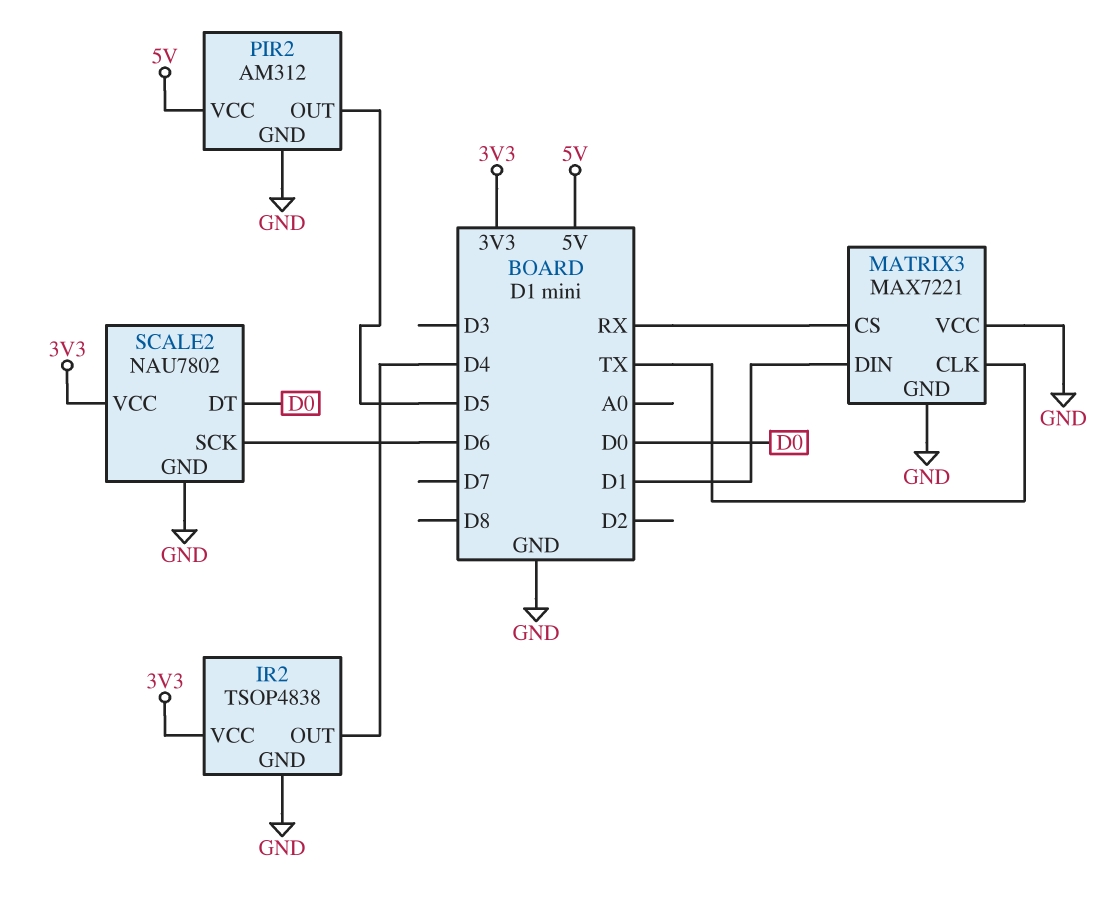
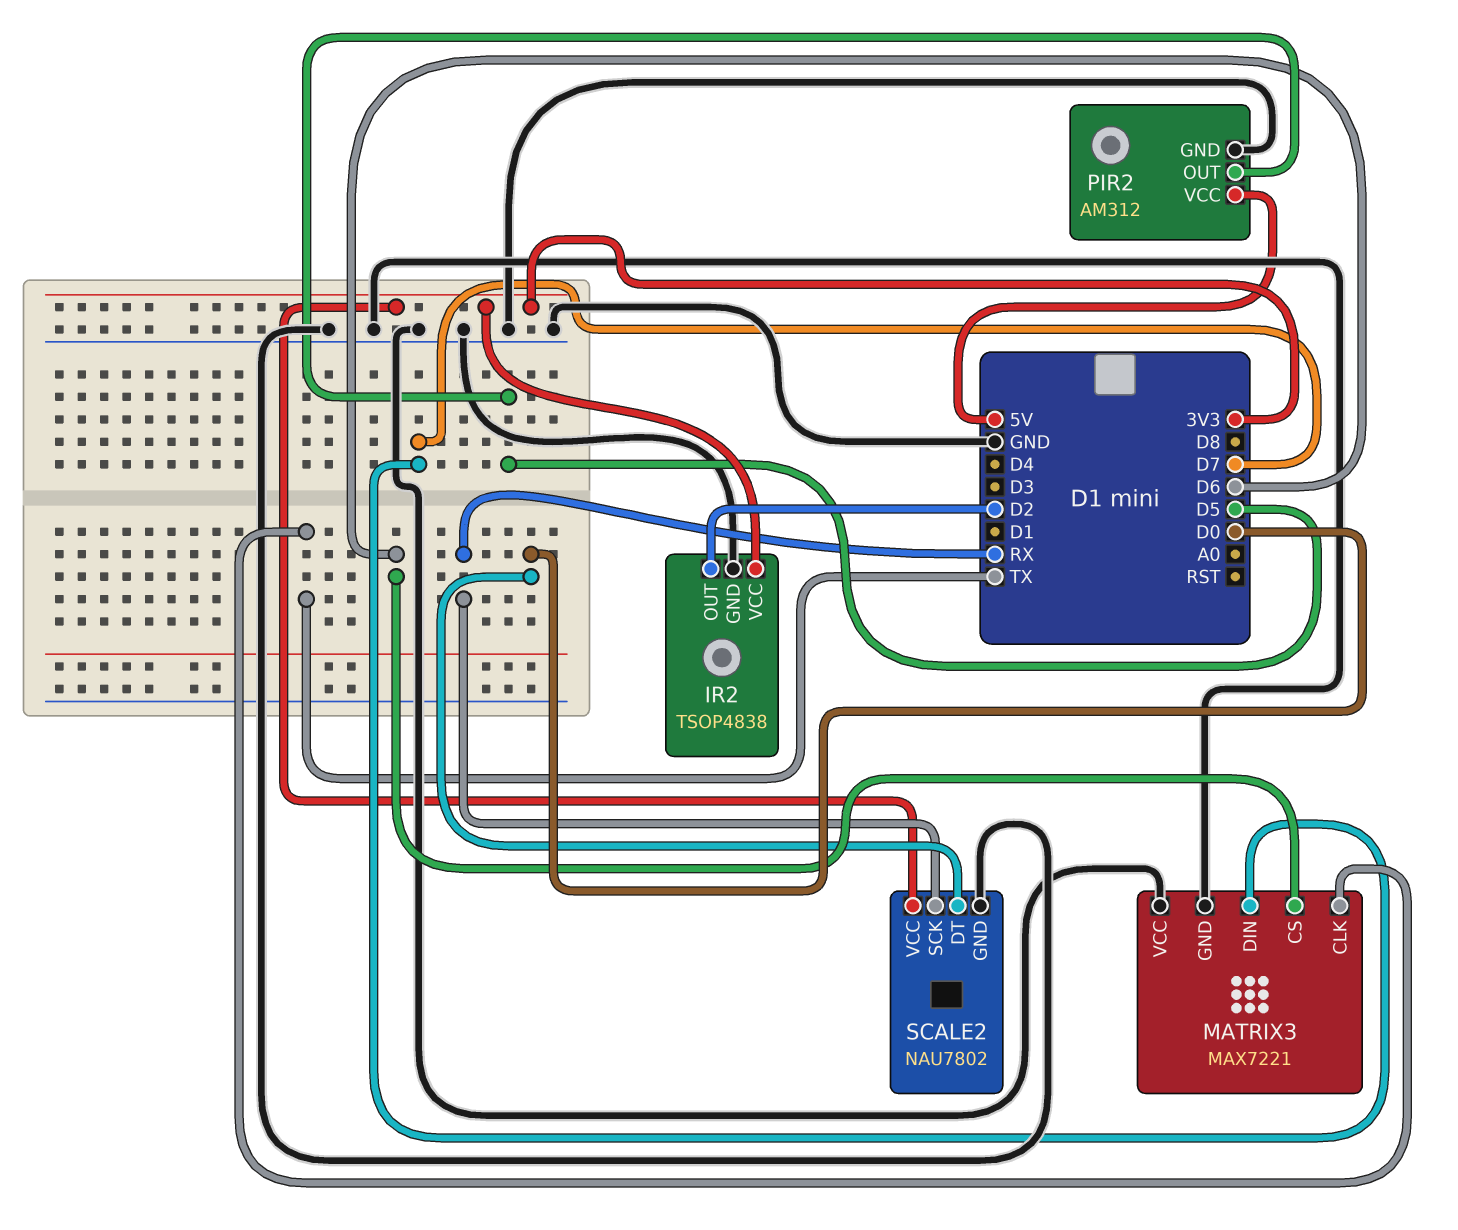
IR2 pin OUT: D4 -> D2
MATRIX3 pin CS: RX -> D6
MATRIX3 pin DIN: D1 -> D7
SCALE2 pin SCK: D6 -> RX

